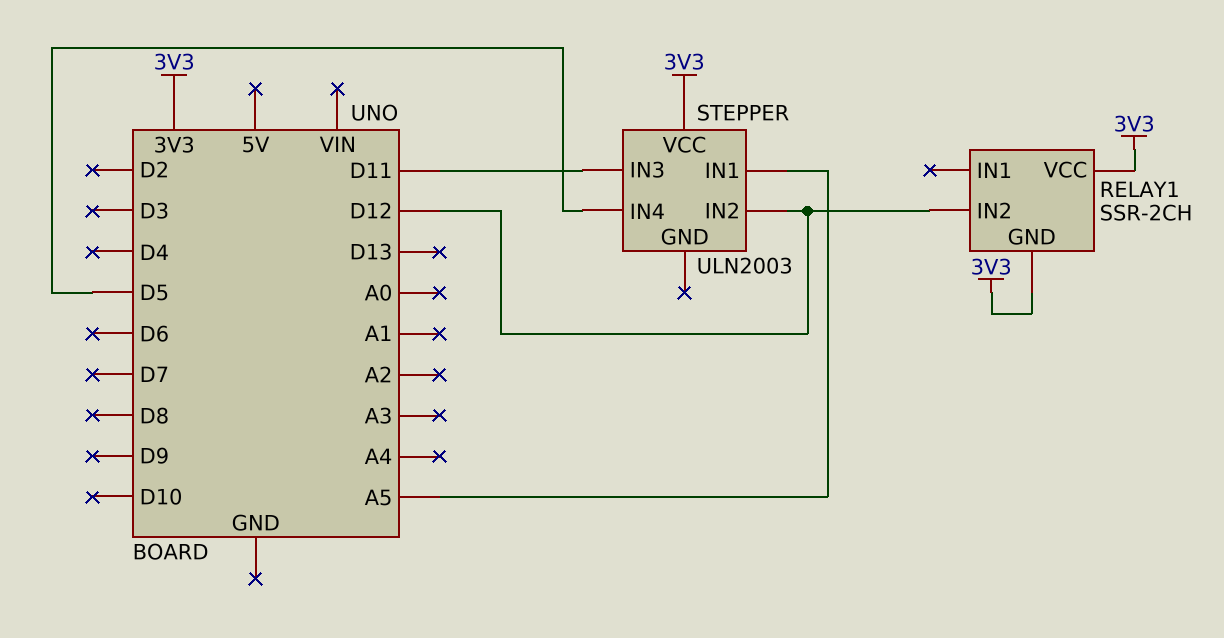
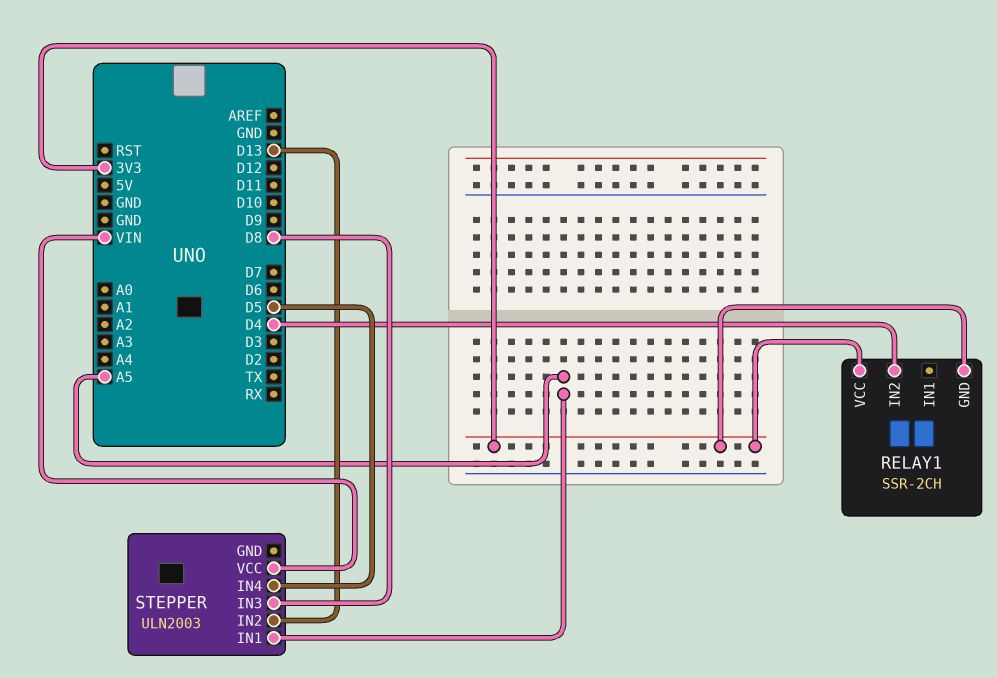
RELAY1 pin IN2: D12 -> D4
STEPPER pin IN2: D12 -> D13
STEPPER pin IN3: D11 -> D8
STEPPER pin VCC: 3V3 -> VIN

